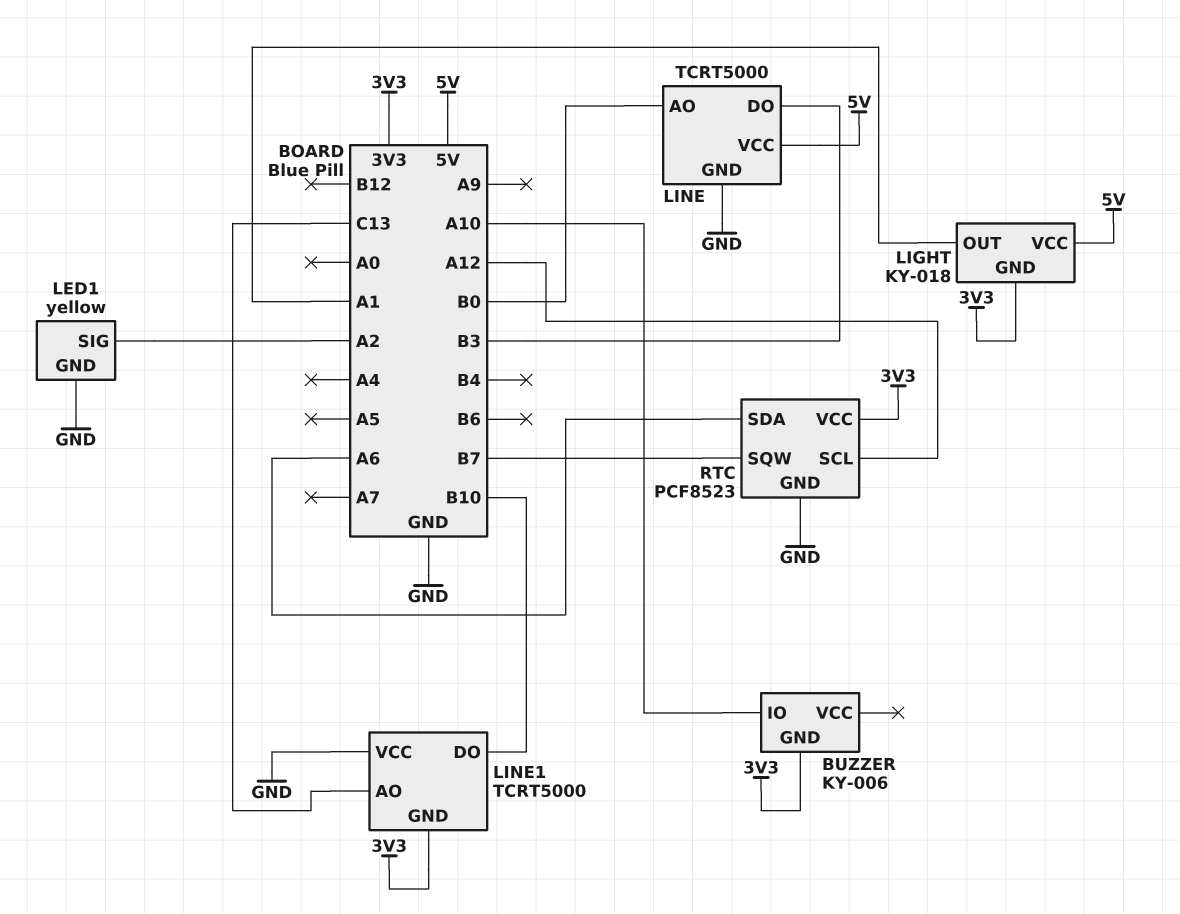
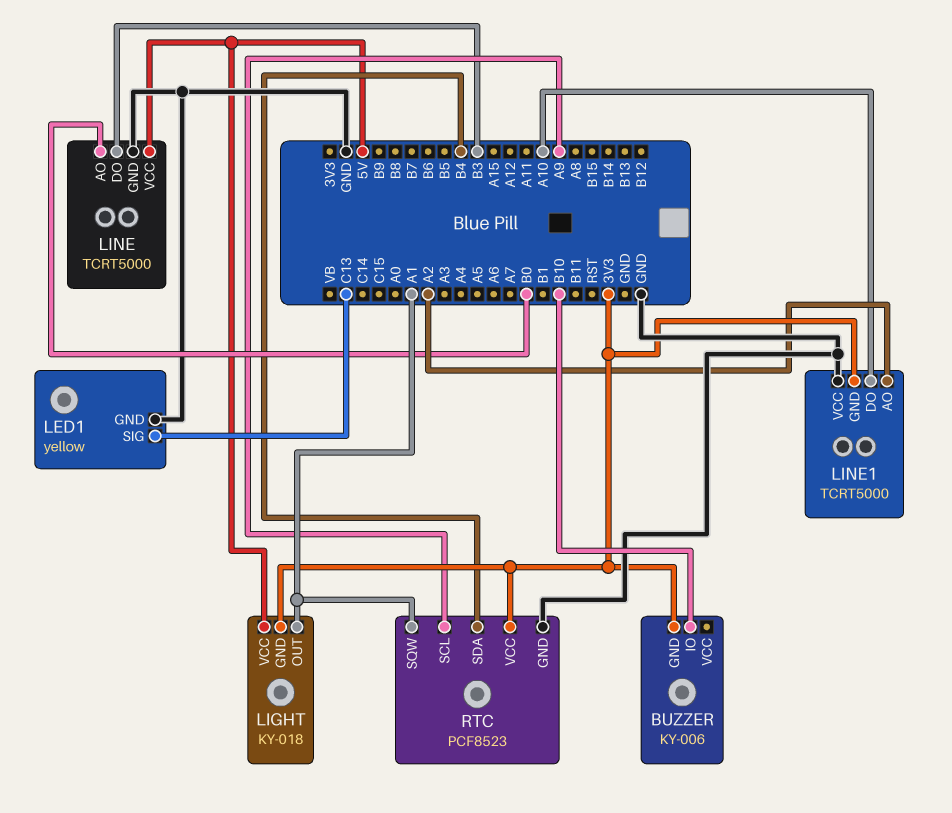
BUZZER pin IO: A10 -> B10
LED1 pin SIG: A2 -> C13
LINE1 pin AO: C13 -> A2
LINE1 pin DO: B10 -> A10
RTC pin SCL: A12 -> A9
RTC pin SDA: A6 -> B4
RTC pin SQW: B7 -> A1

